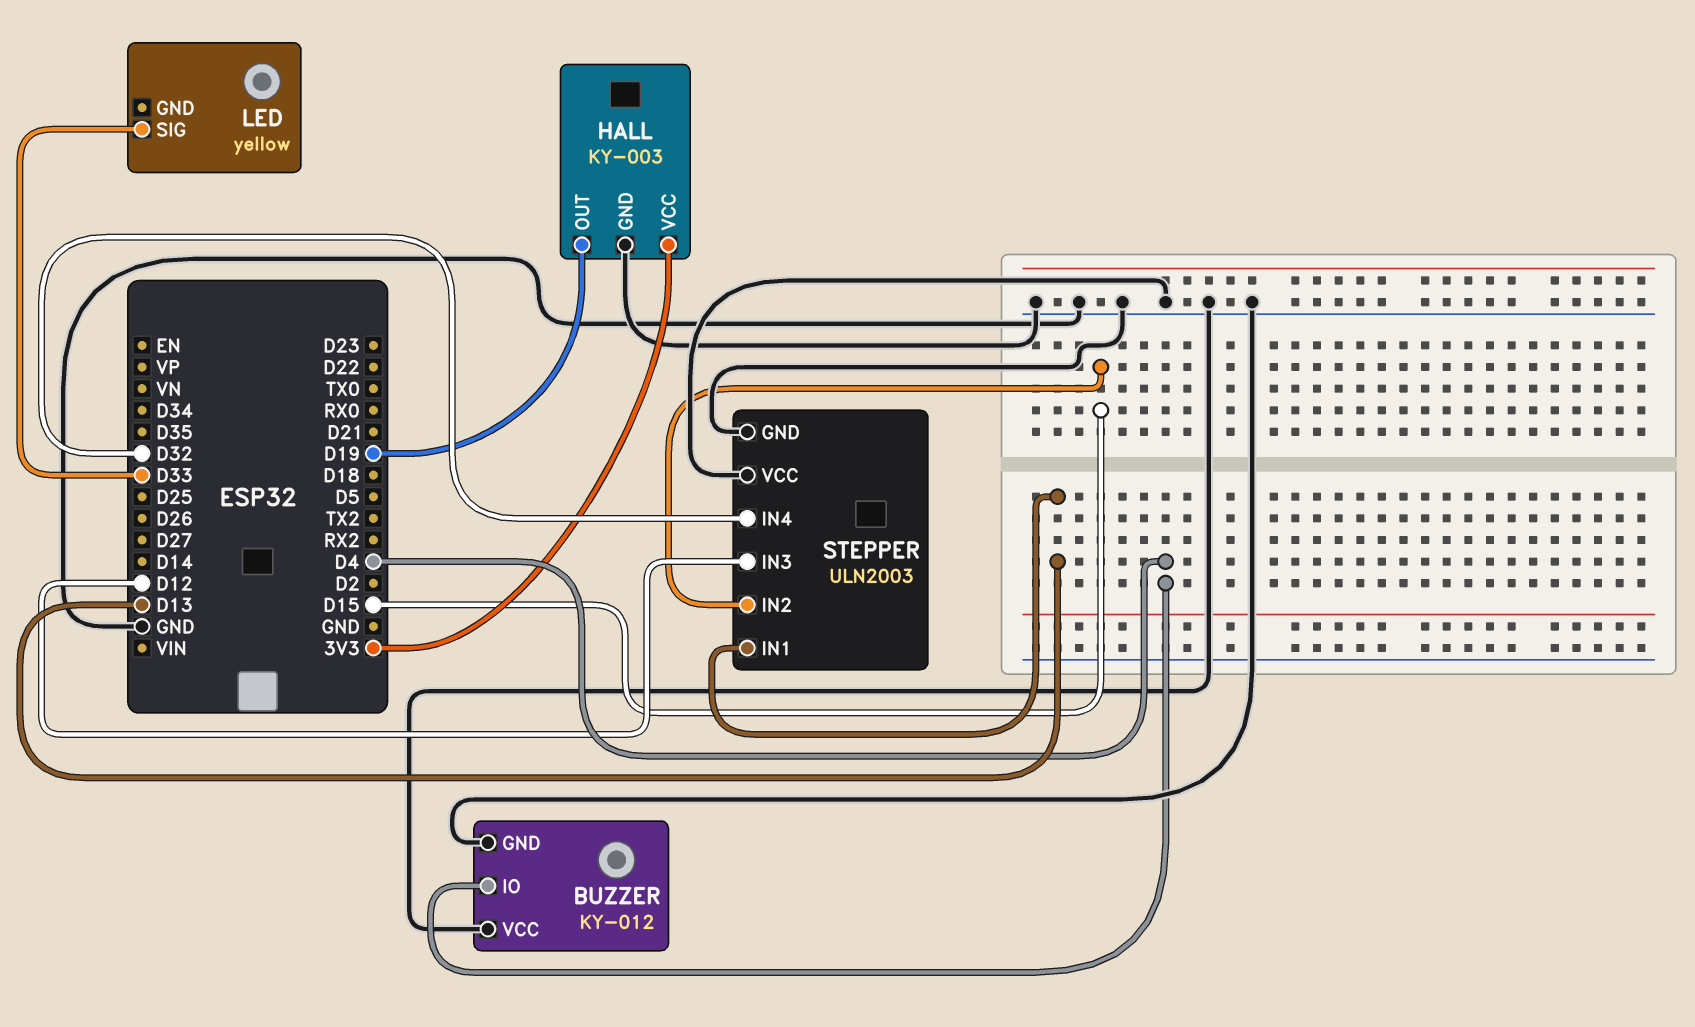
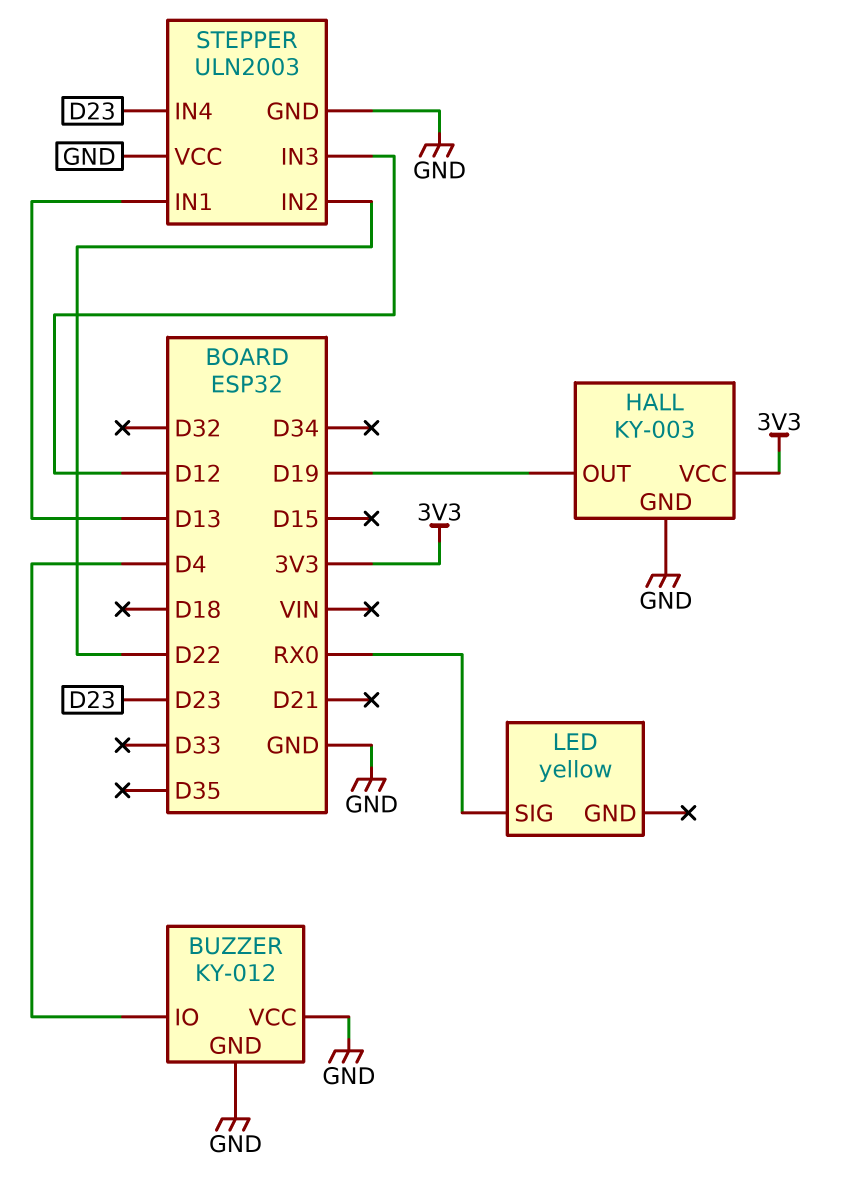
LED pin SIG: D33 -> RX0
STEPPER pin IN2: D15 -> D22
STEPPER pin IN4: D32 -> D23

